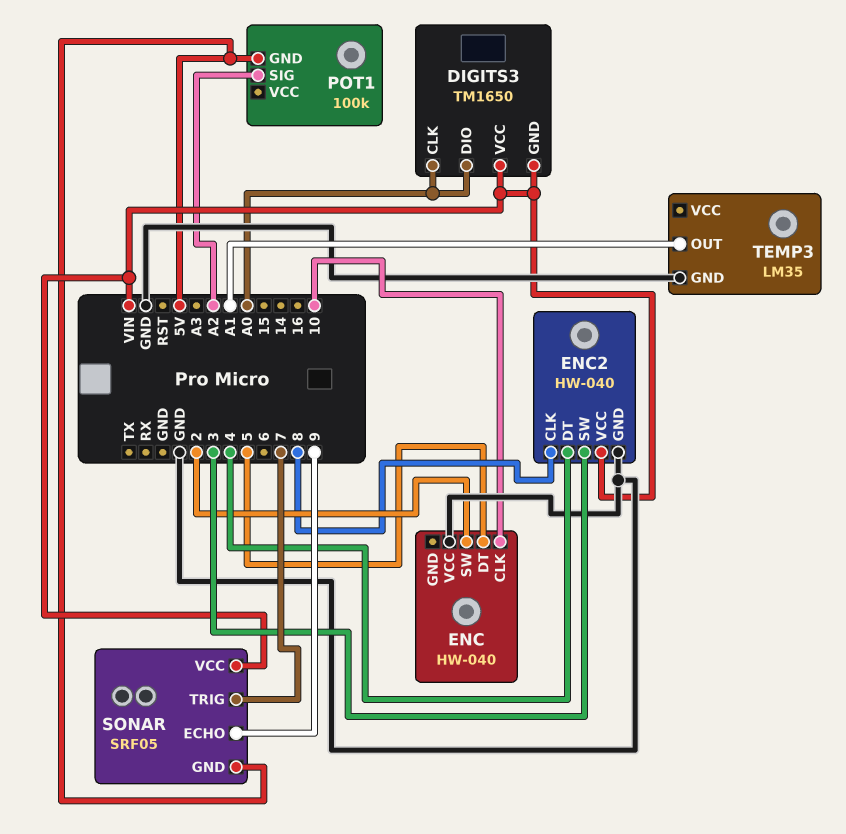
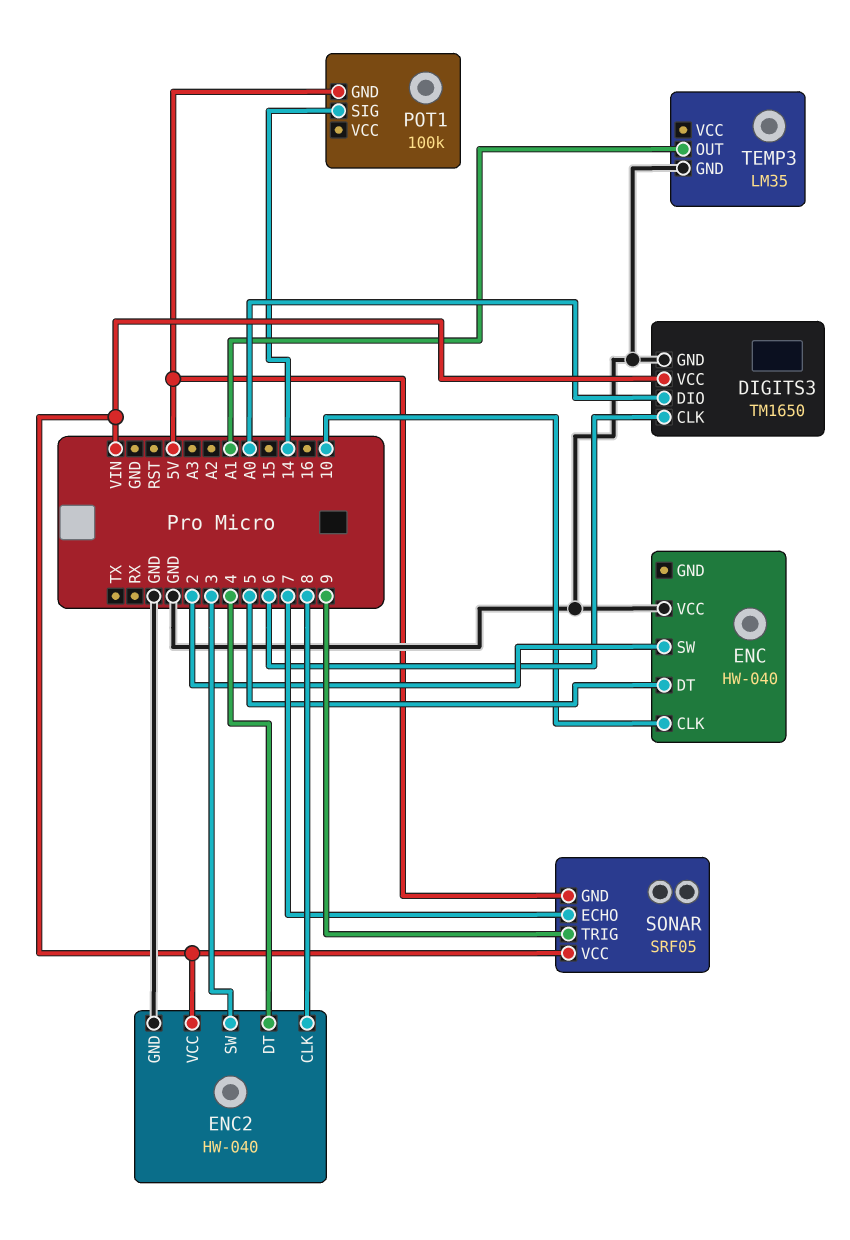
DIGITS3 pin CLK: A0 -> 6
DIGITS3 pin GND: VIN -> GND
POT1 pin SIG: A2 -> 14
SONAR pin ECHO: 9 -> 7
SONAR pin TRIG: 7 -> 9

